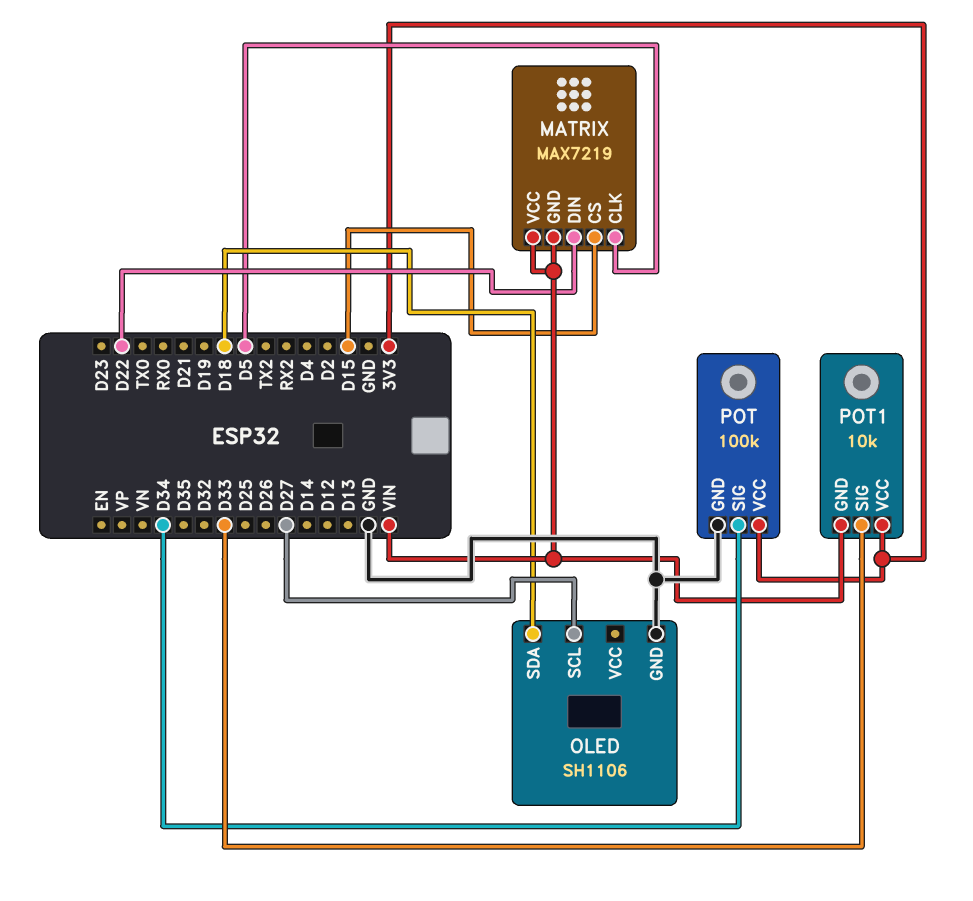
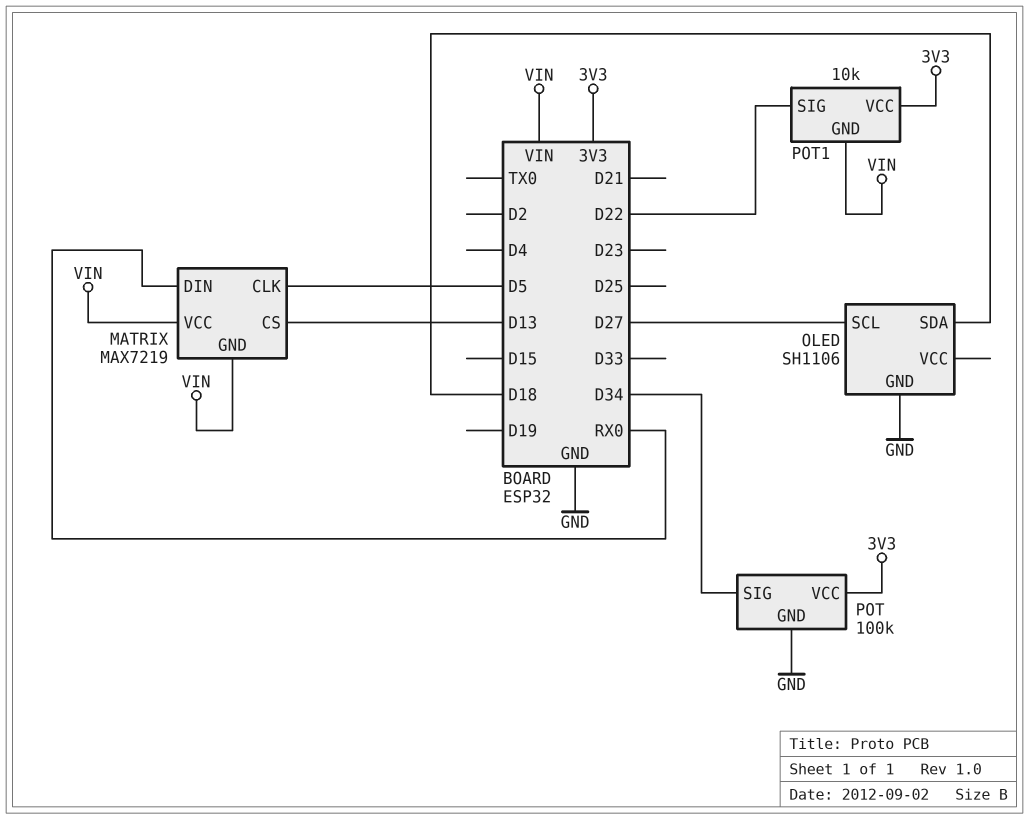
MATRIX pin CS: D15 -> D13
MATRIX pin DIN: D22 -> RX0
POT1 pin SIG: D33 -> D22

